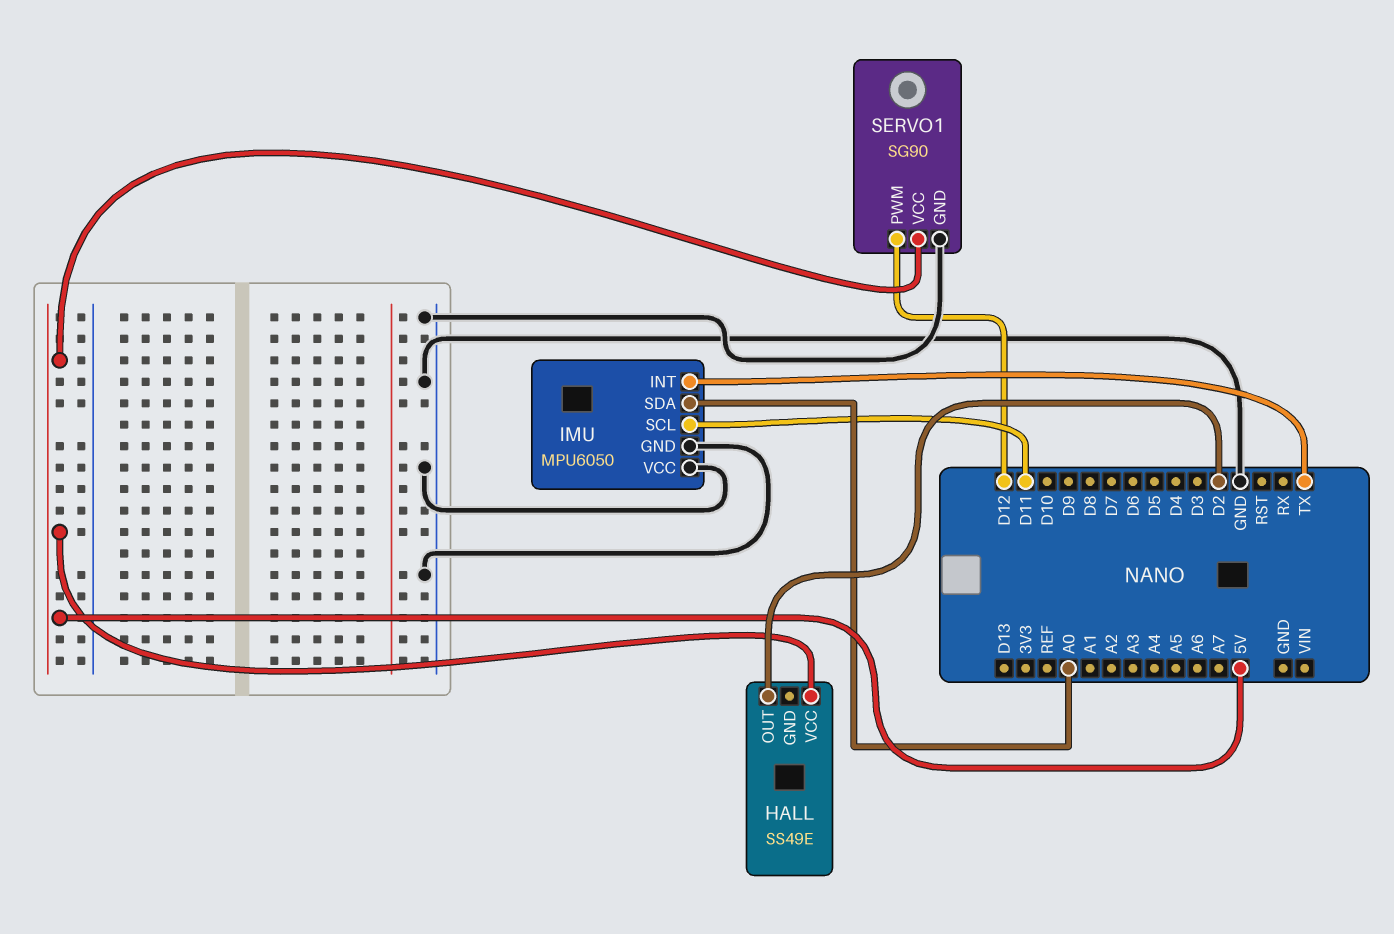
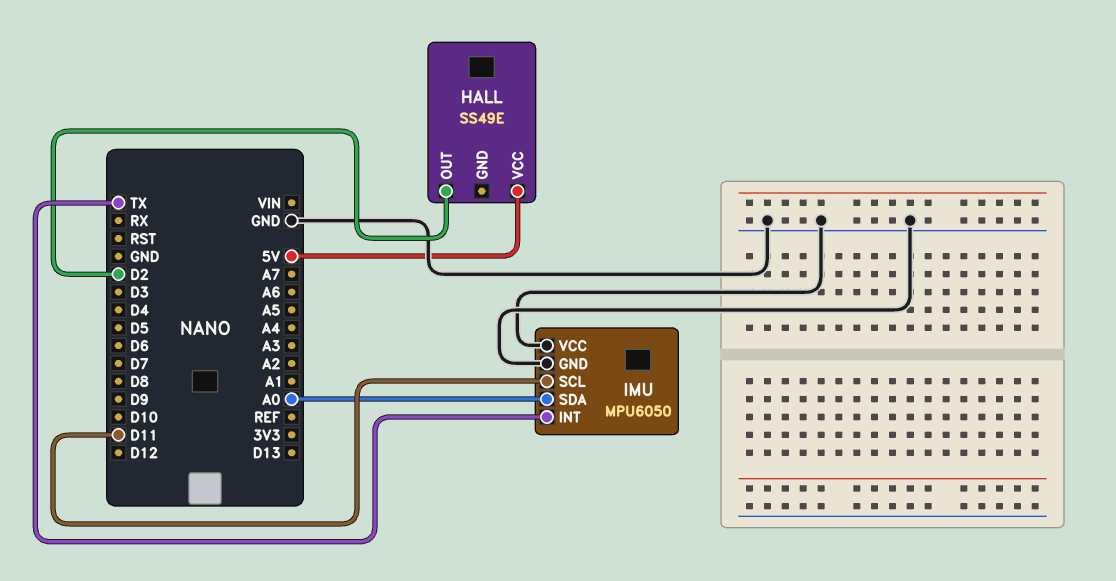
SERVO1: SG90 -> none
SERVO1 pin GND: GND -> none
SERVO1 pin PWM: D12 -> none
SERVO1 pin VCC: 5V -> none

